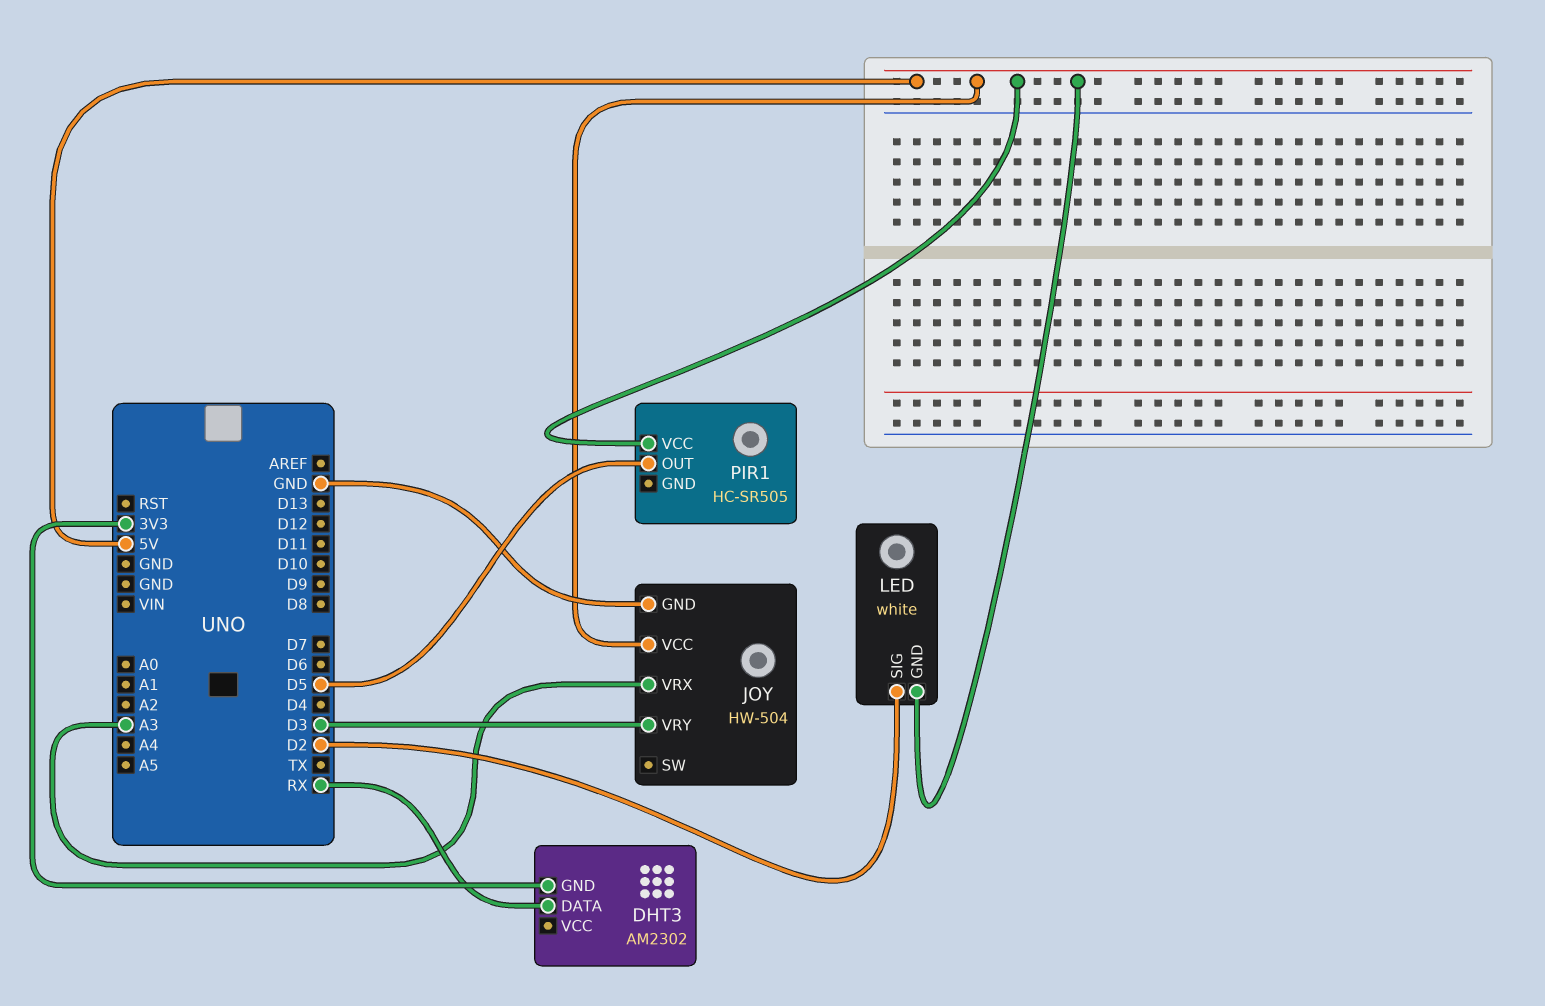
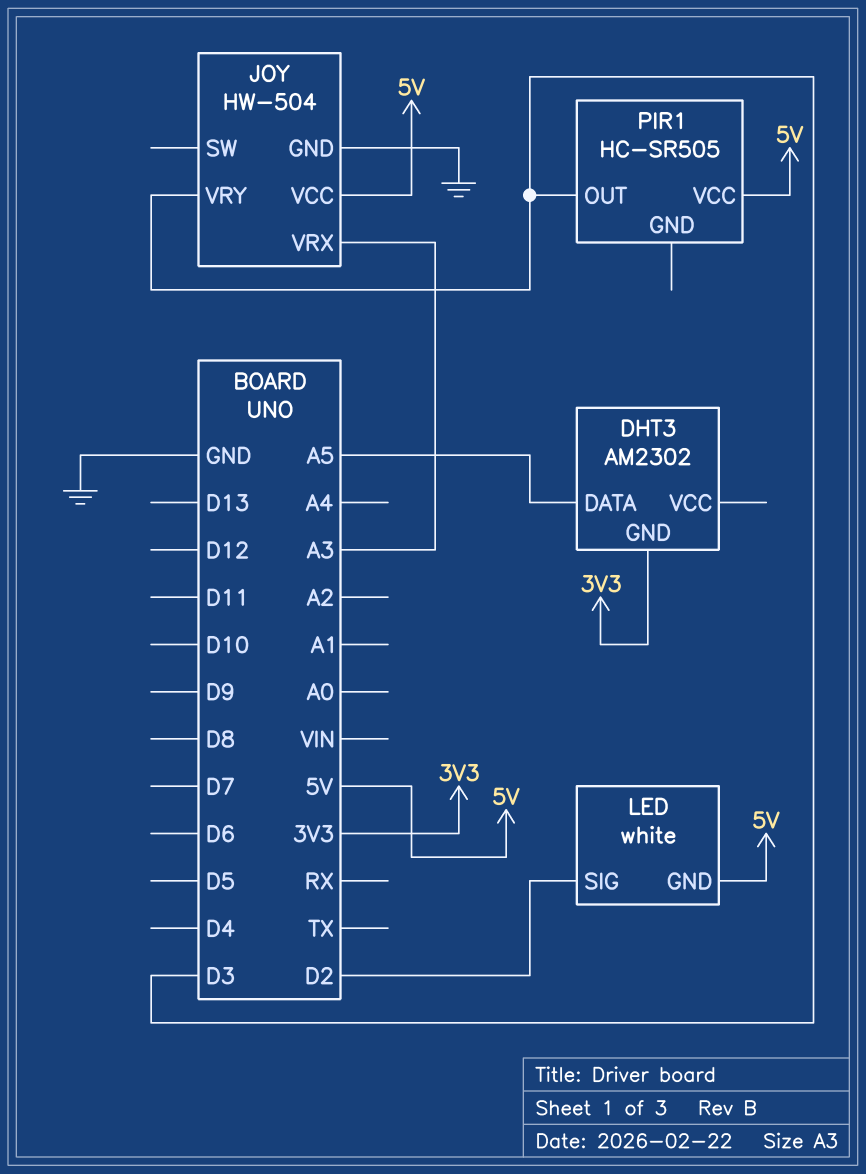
DHT3 pin DATA: RX -> A5
PIR1 pin OUT: D5 -> D3

